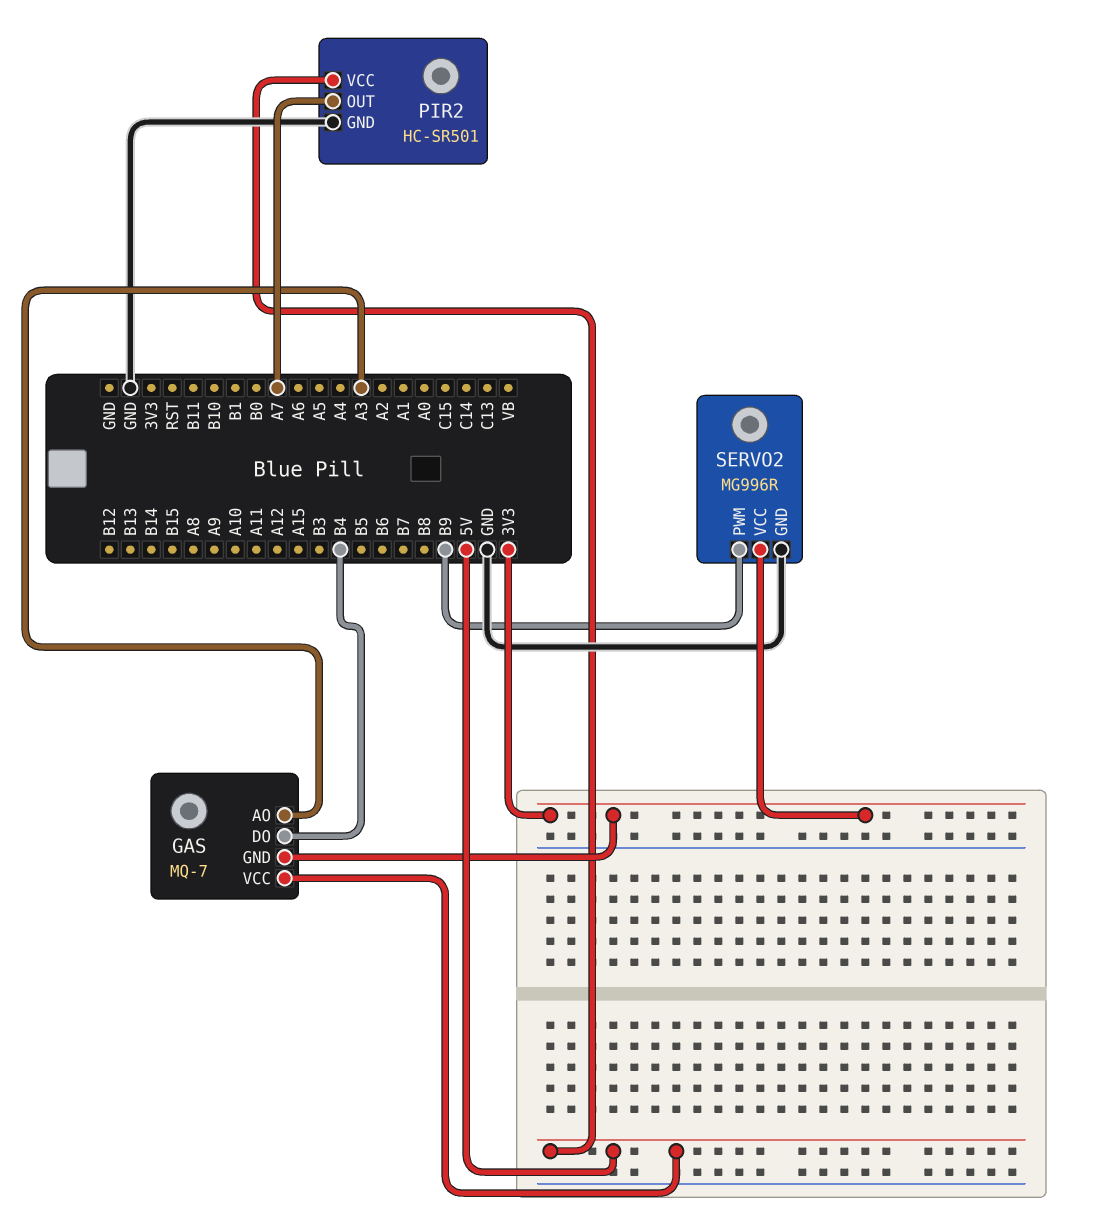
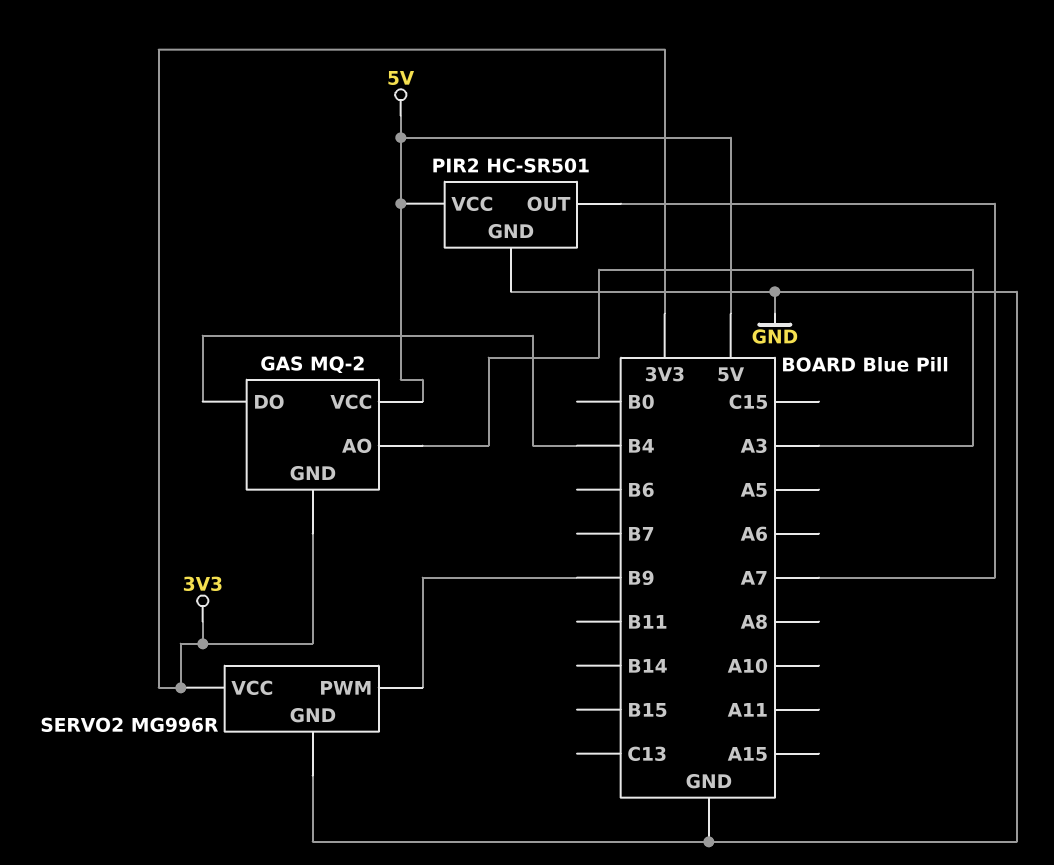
GAS: MQ-7 -> MQ-2

